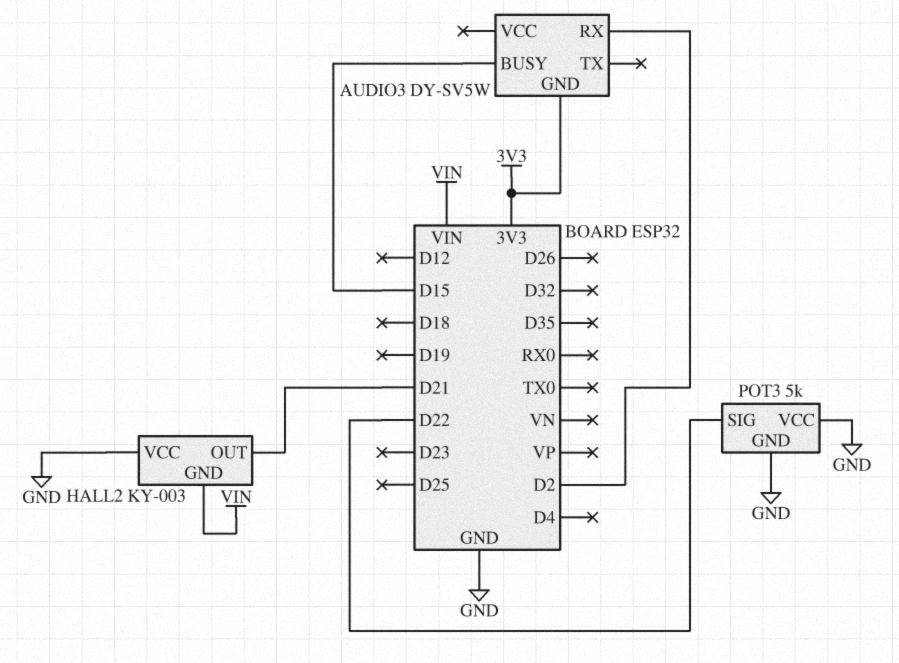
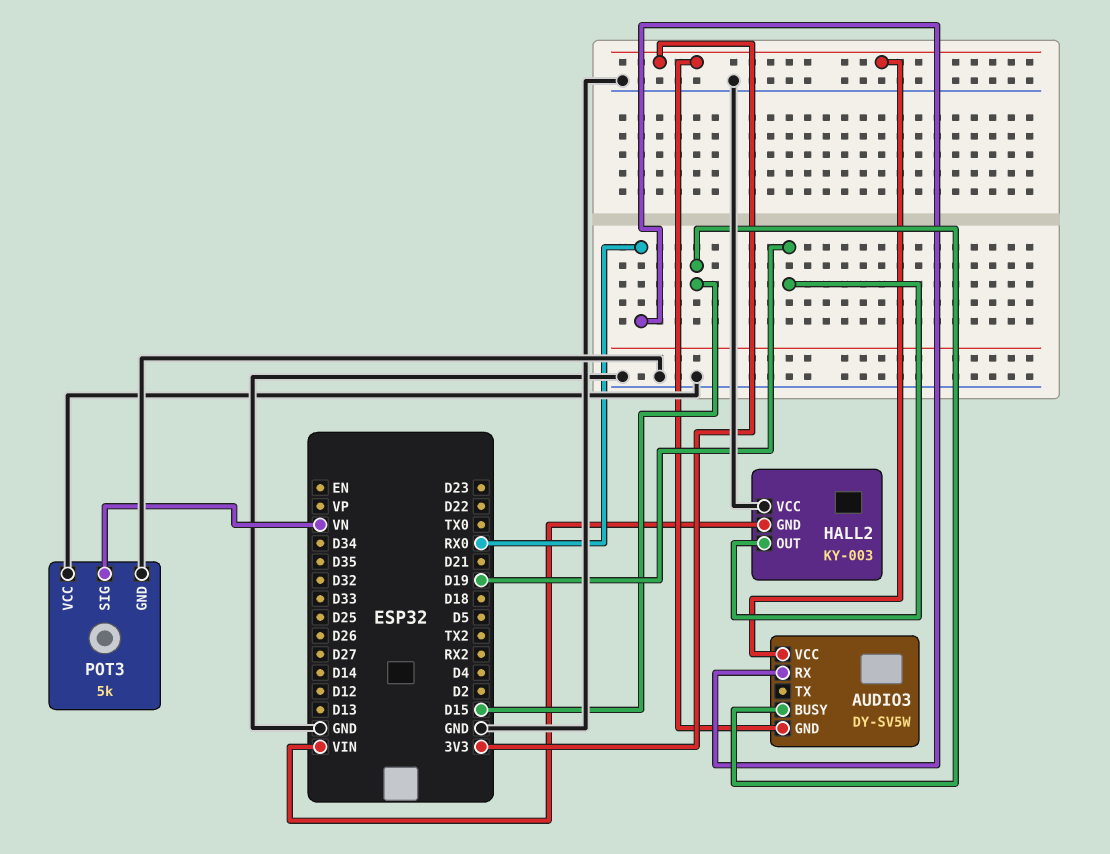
AUDIO3 pin RX: D2 -> RX0
AUDIO3 pin VCC: none -> 3V3
HALL2 pin OUT: D21 -> D19
POT3 pin SIG: D22 -> VN

